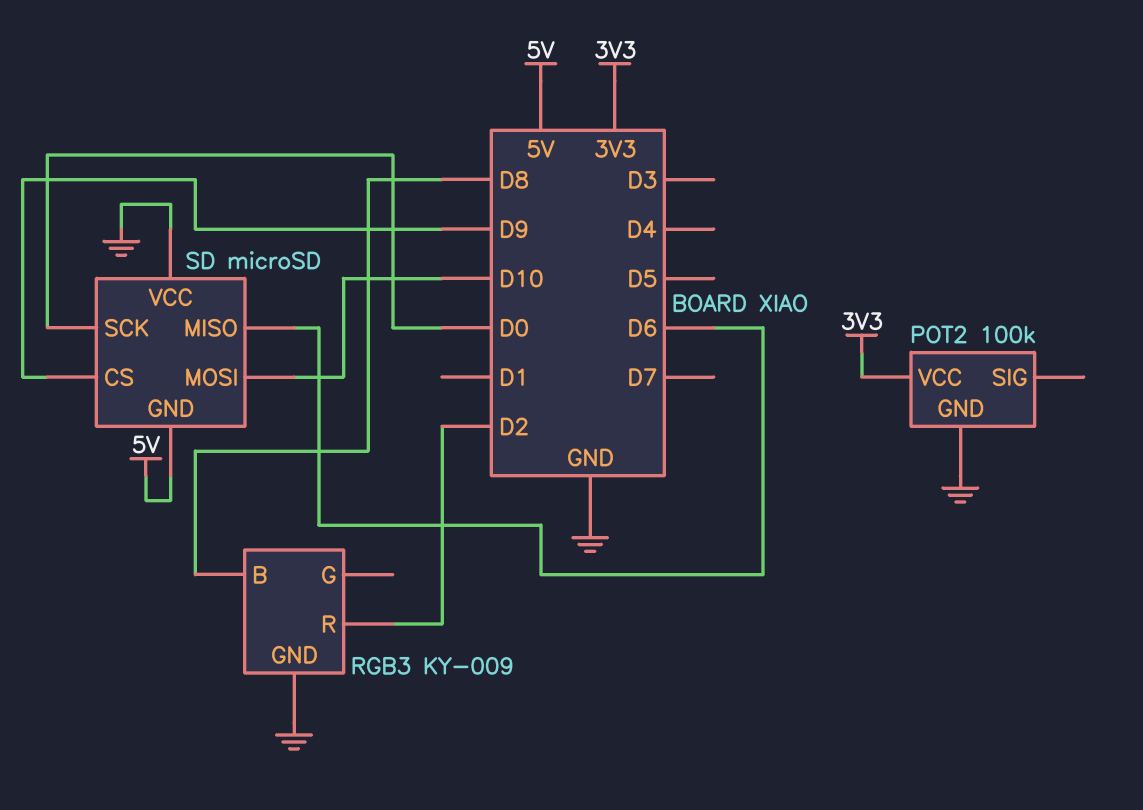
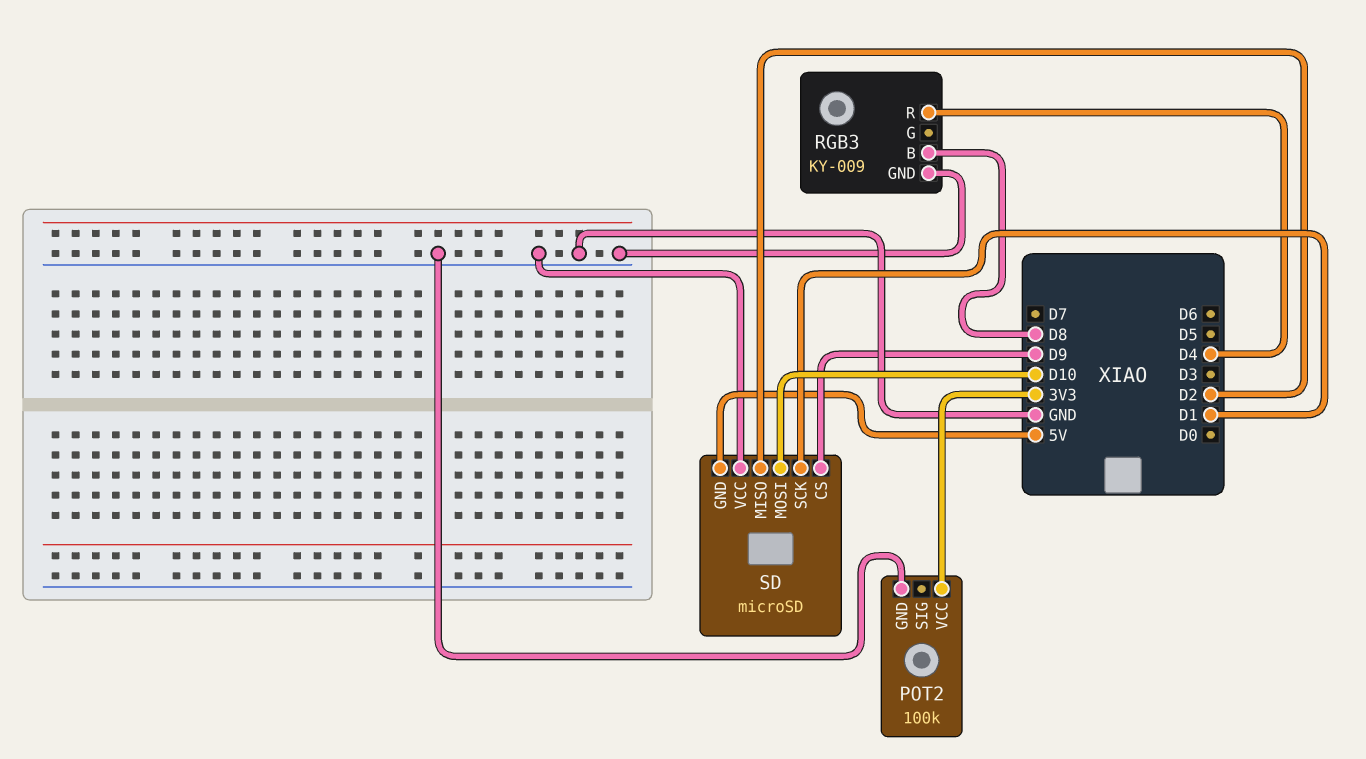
RGB3 pin R: D2 -> D4
SD pin MISO: D6 -> D2
SD pin SCK: D0 -> D1

